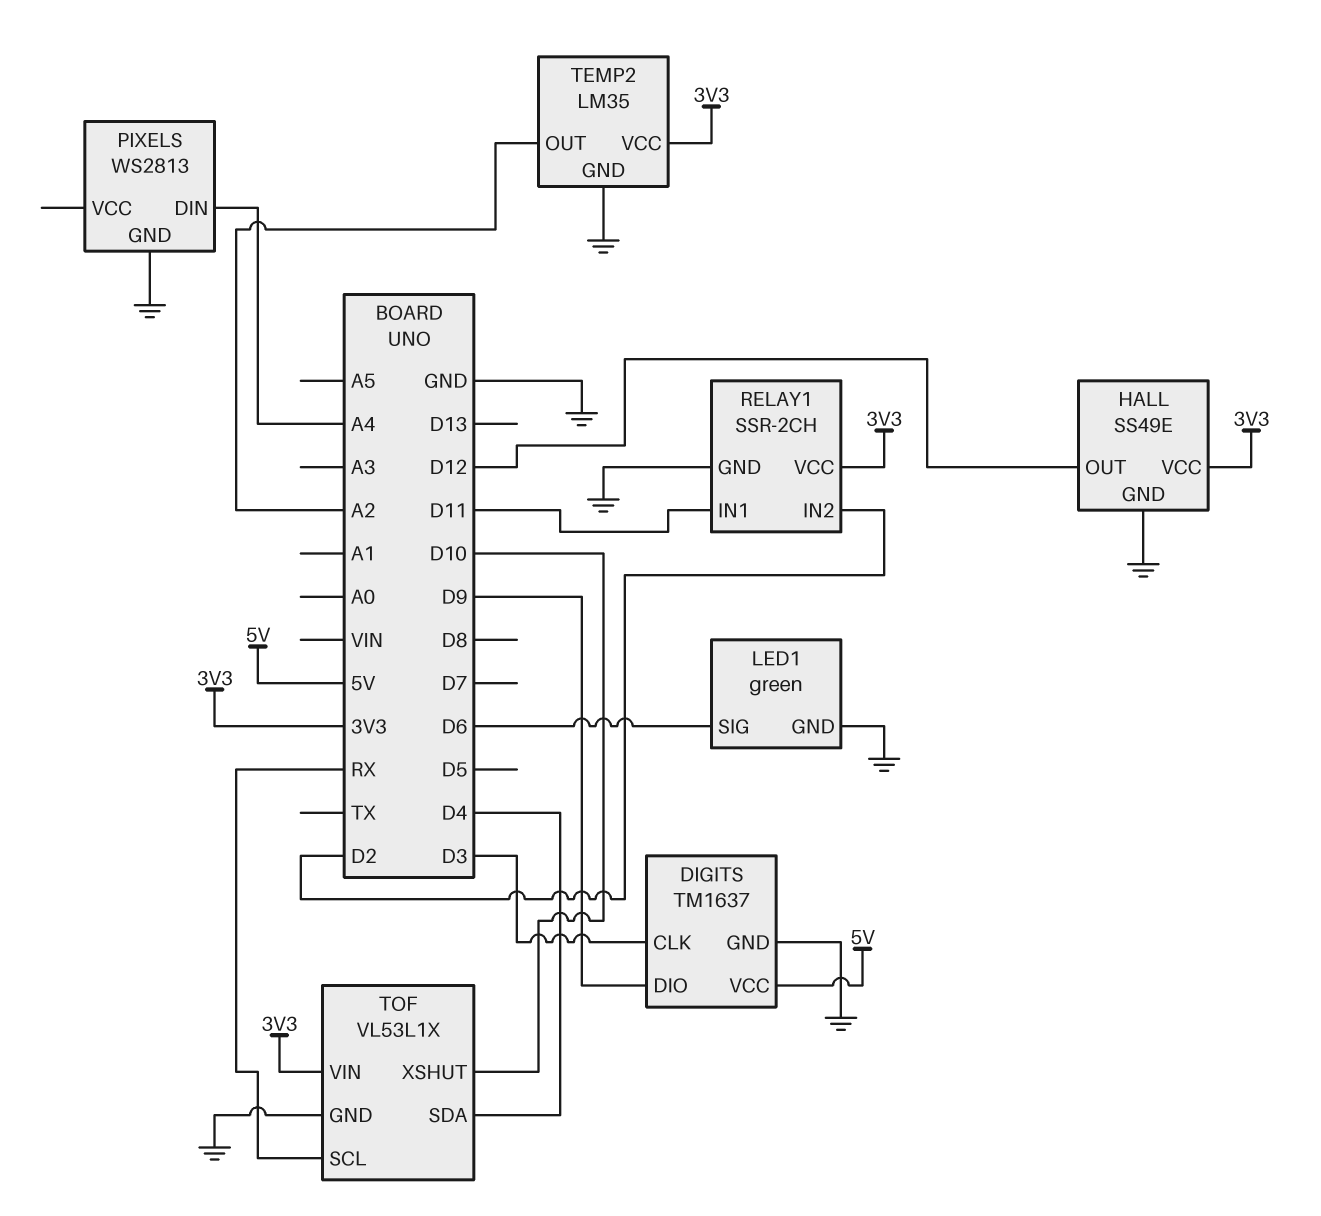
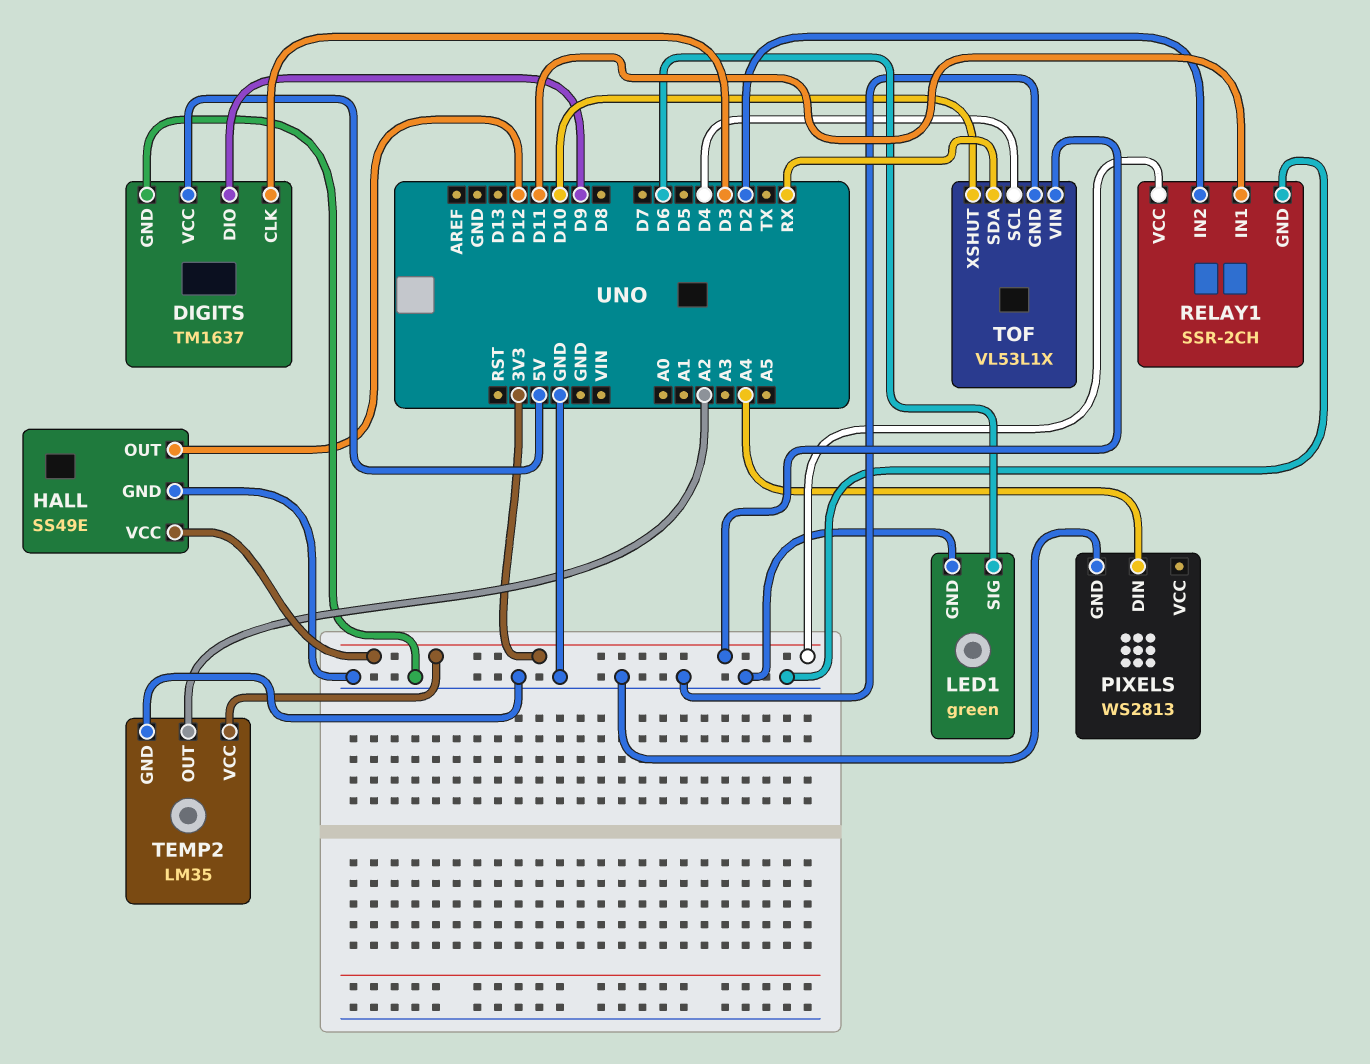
TOF pin SCL: RX -> D4
TOF pin SDA: D4 -> RX

